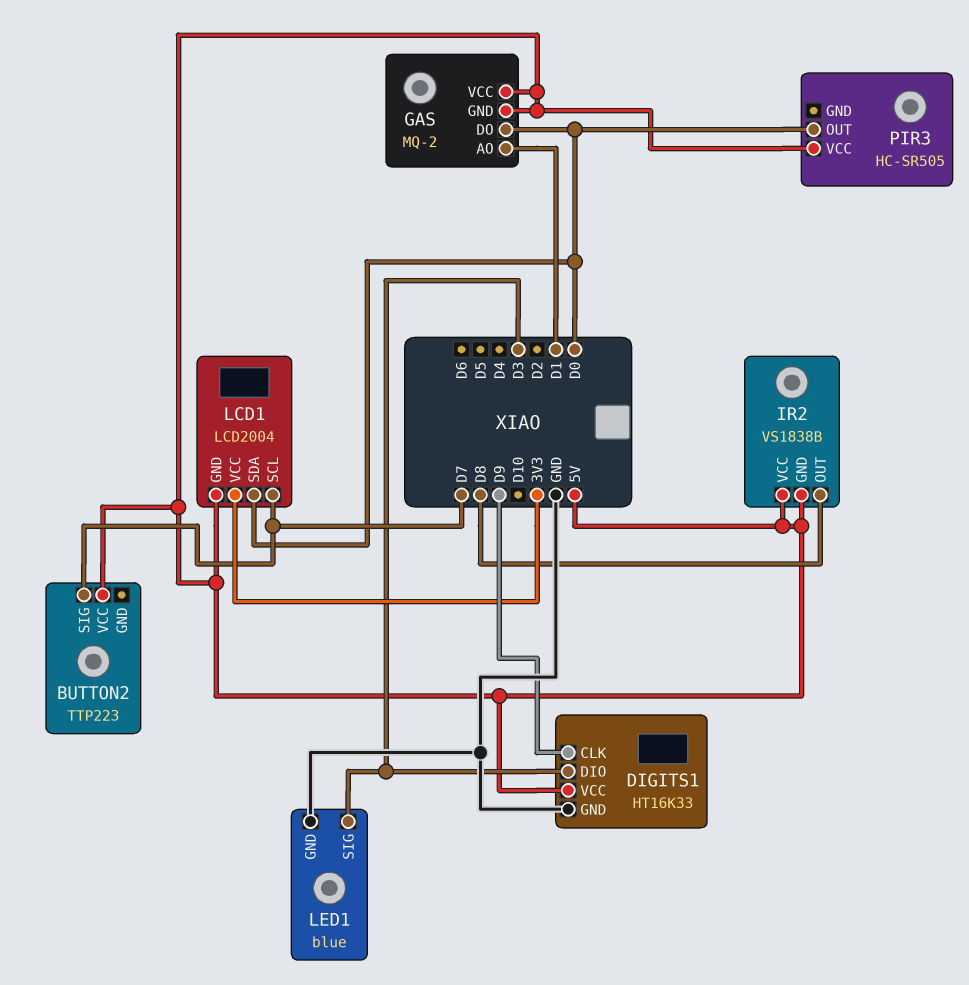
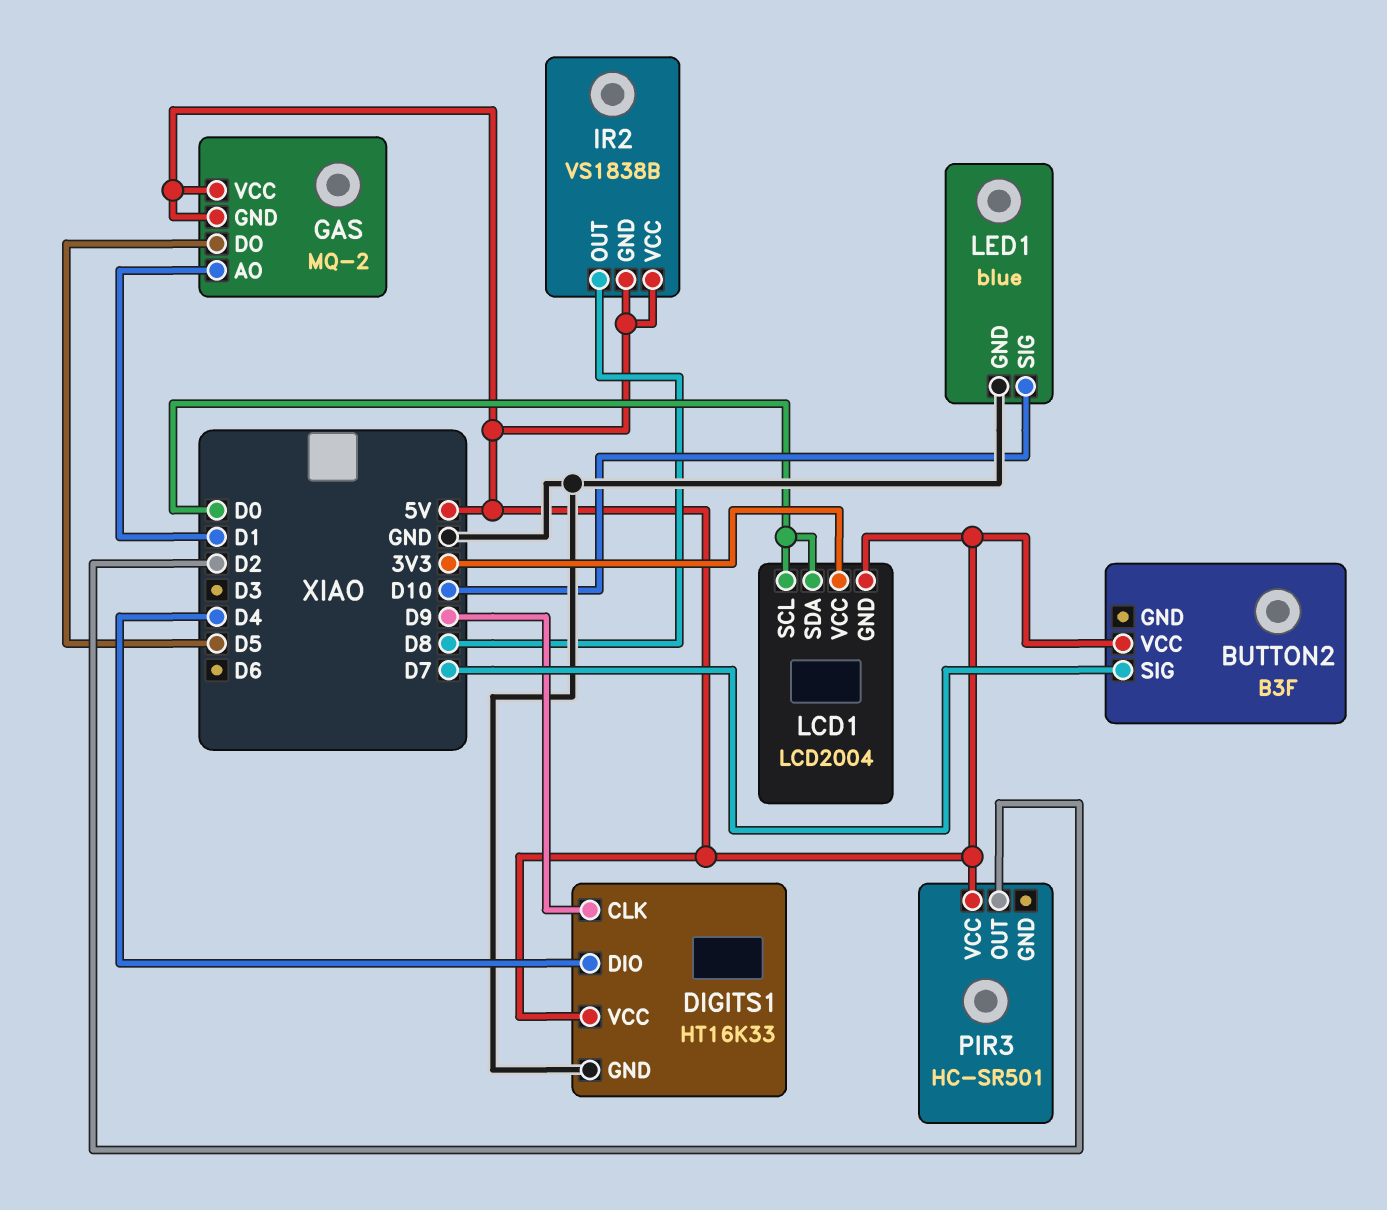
BUTTON2: TTP223 -> B3F
DIGITS1 pin DIO: D3 -> D4
GAS pin DO: D0 -> D5
LCD1 pin SCL: D7 -> D0
LED1 pin SIG: D3 -> D10
PIR3: HC-SR505 -> HC-SR501
PIR3 pin OUT: D0 -> D2

